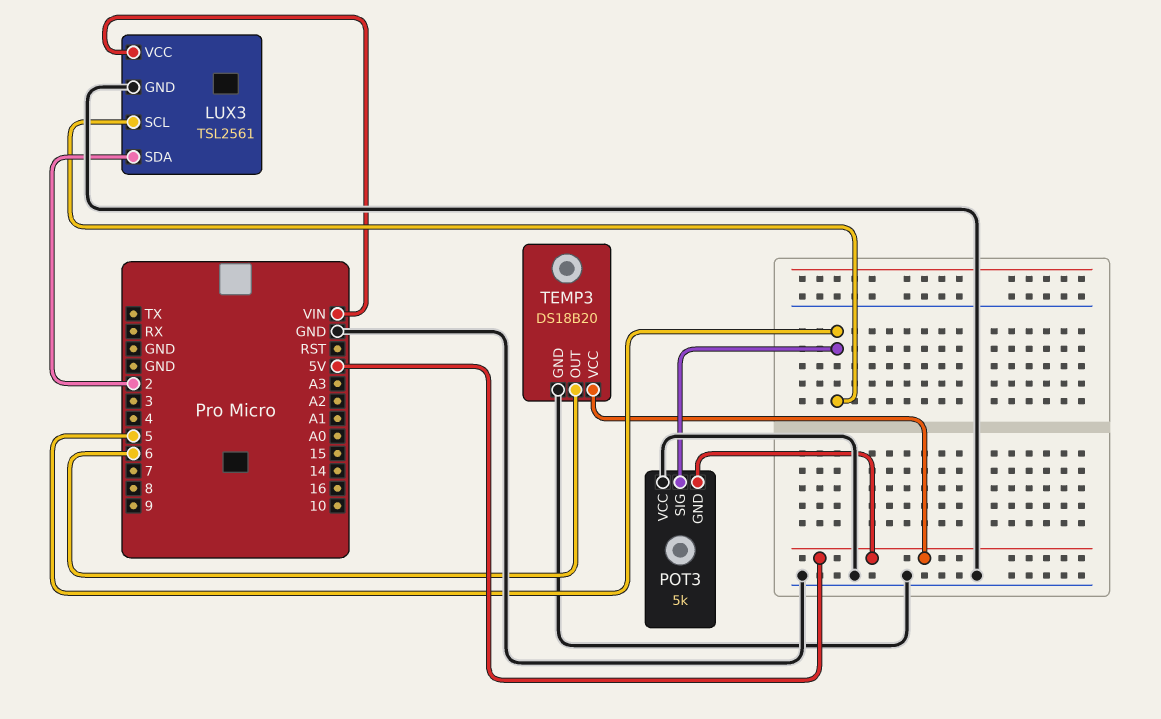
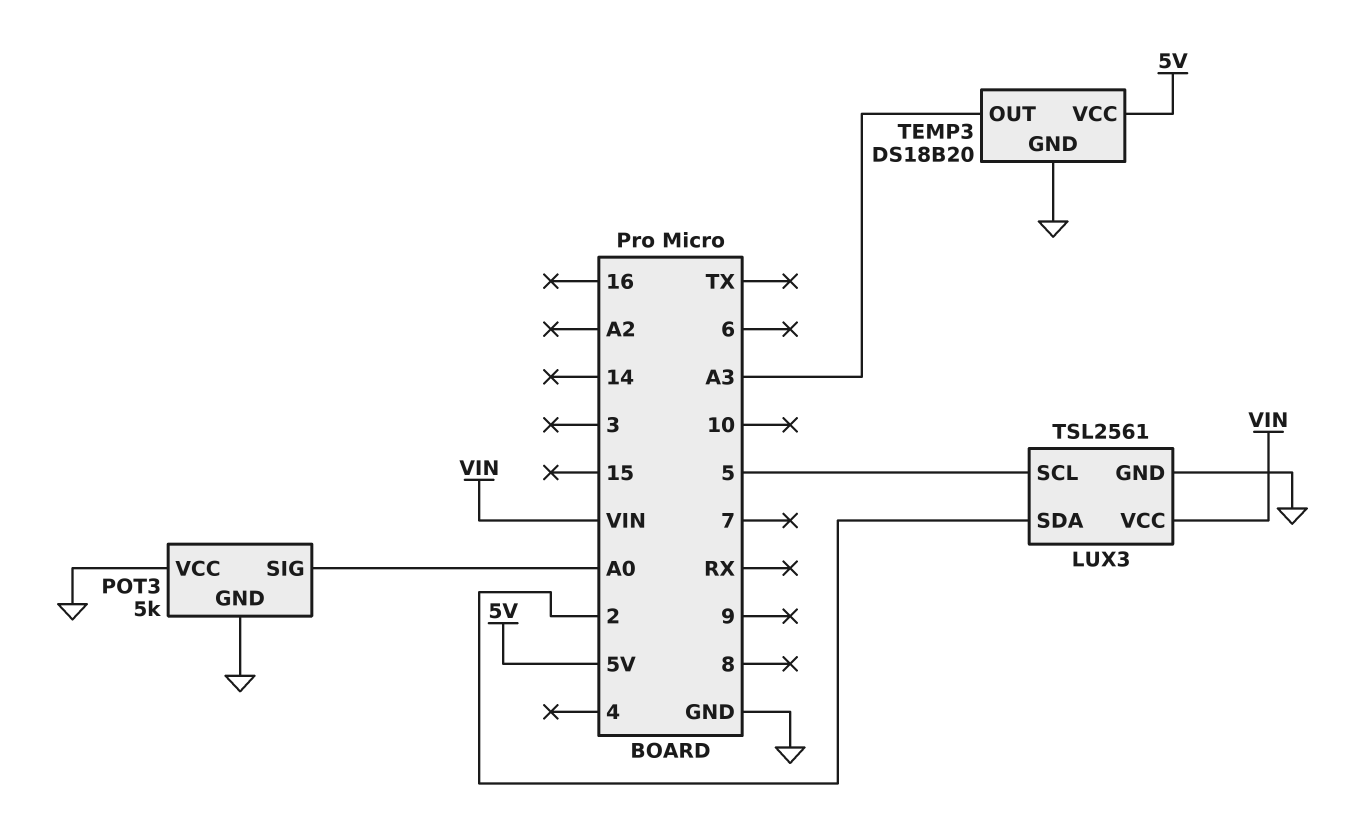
POT3 pin GND: 5V -> GND
POT3 pin SIG: 5 -> A0
TEMP3 pin OUT: 6 -> A3

